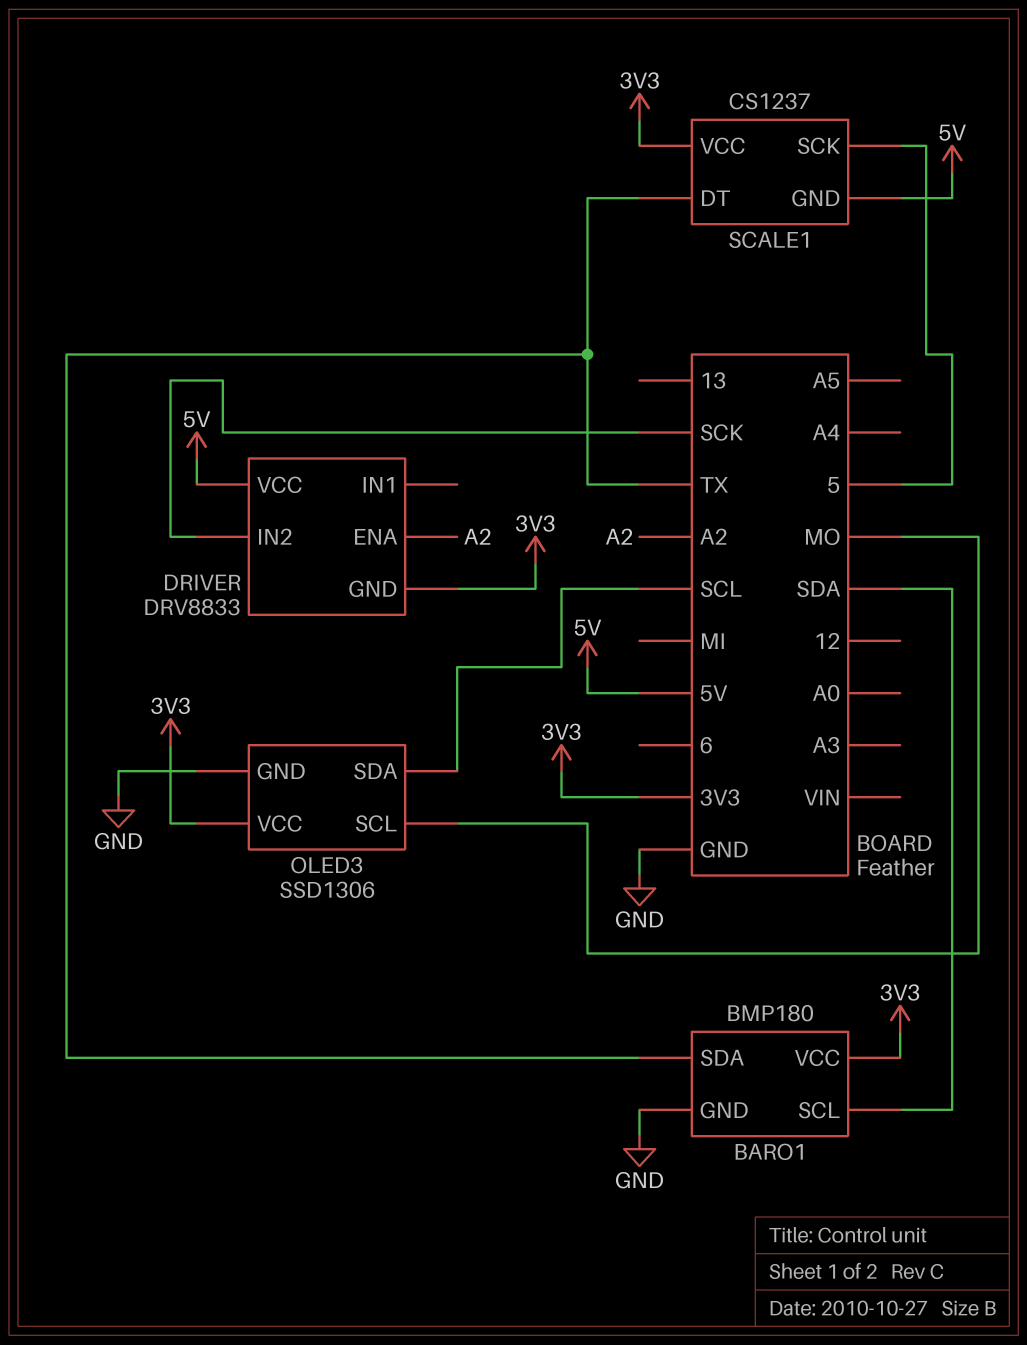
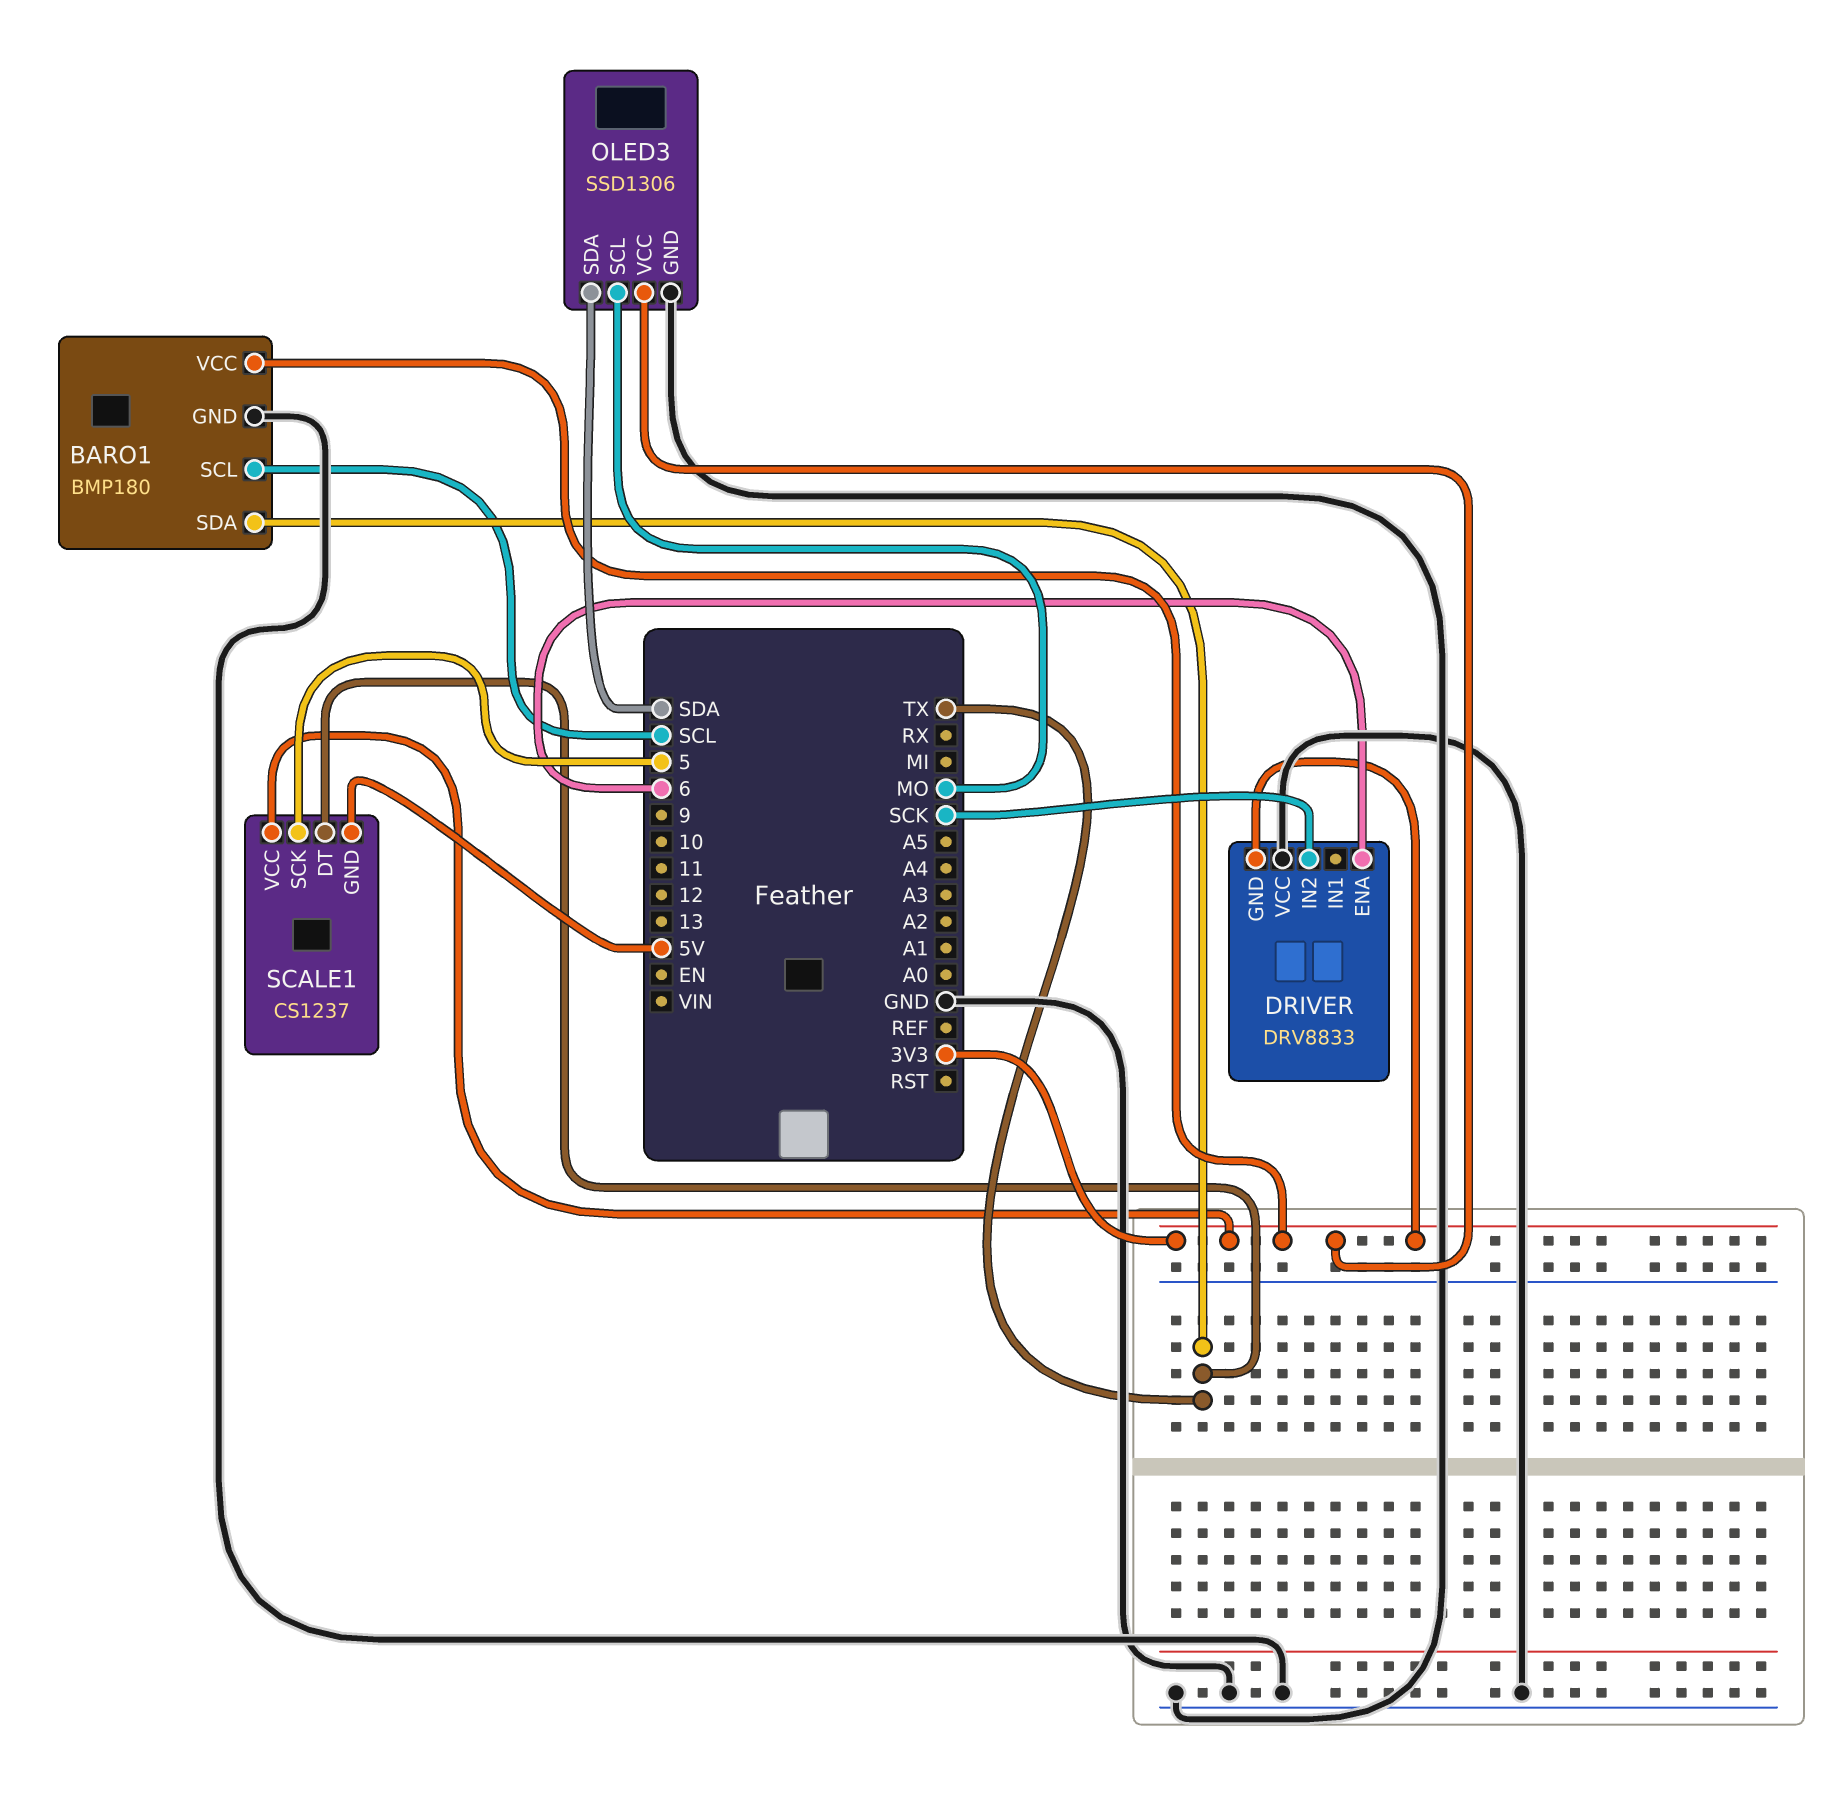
BARO1 pin SCL: SDA -> SCL
DRIVER pin ENA: A2 -> 6
DRIVER pin VCC: 5V -> GND
OLED3 pin SDA: SCL -> SDA

